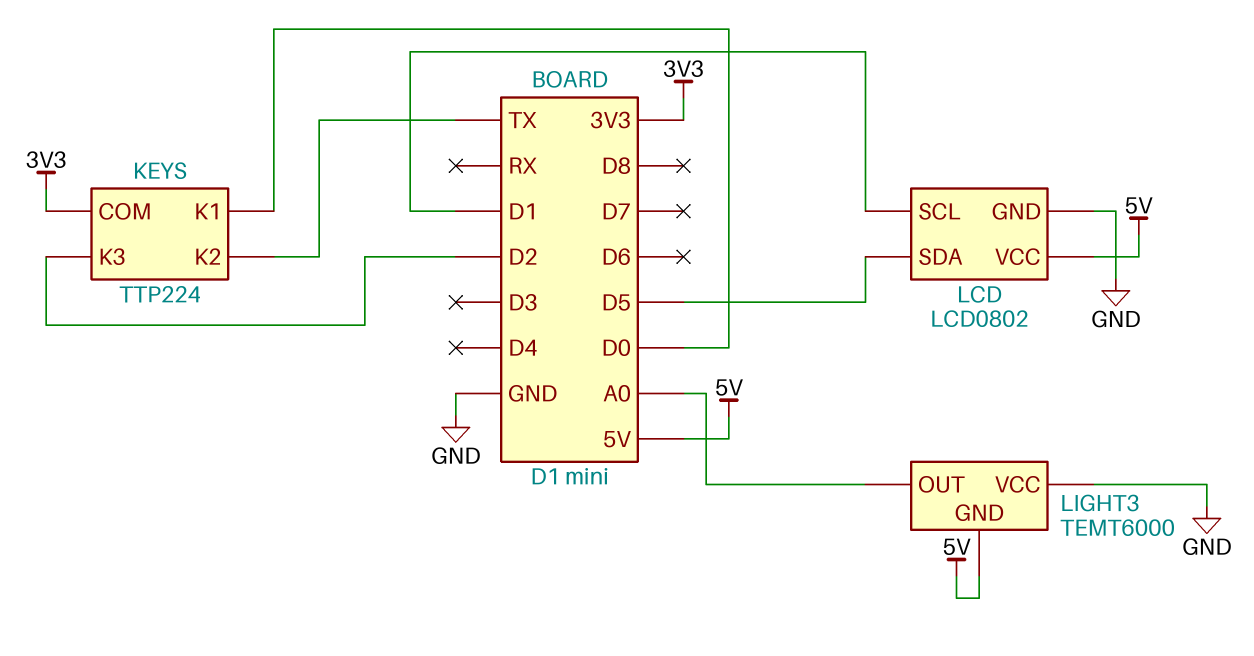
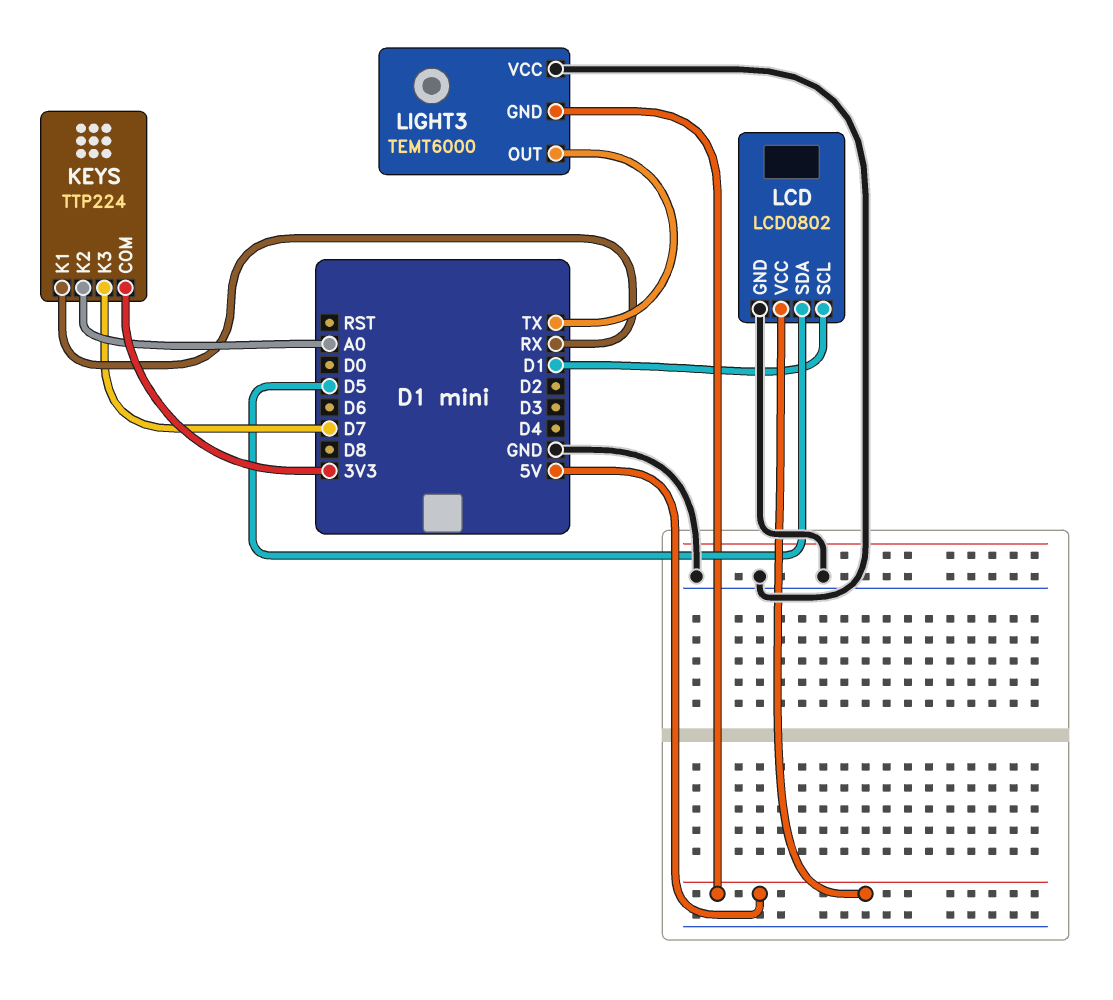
KEYS pin K1: D0 -> RX
KEYS pin K2: TX -> A0
KEYS pin K3: D2 -> D7
LIGHT3 pin OUT: A0 -> TX

